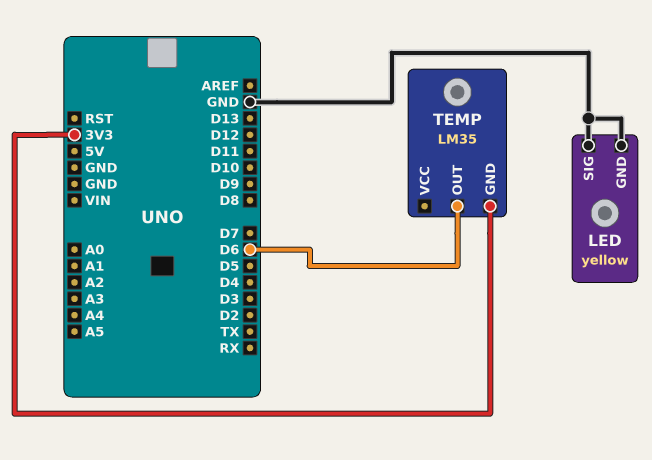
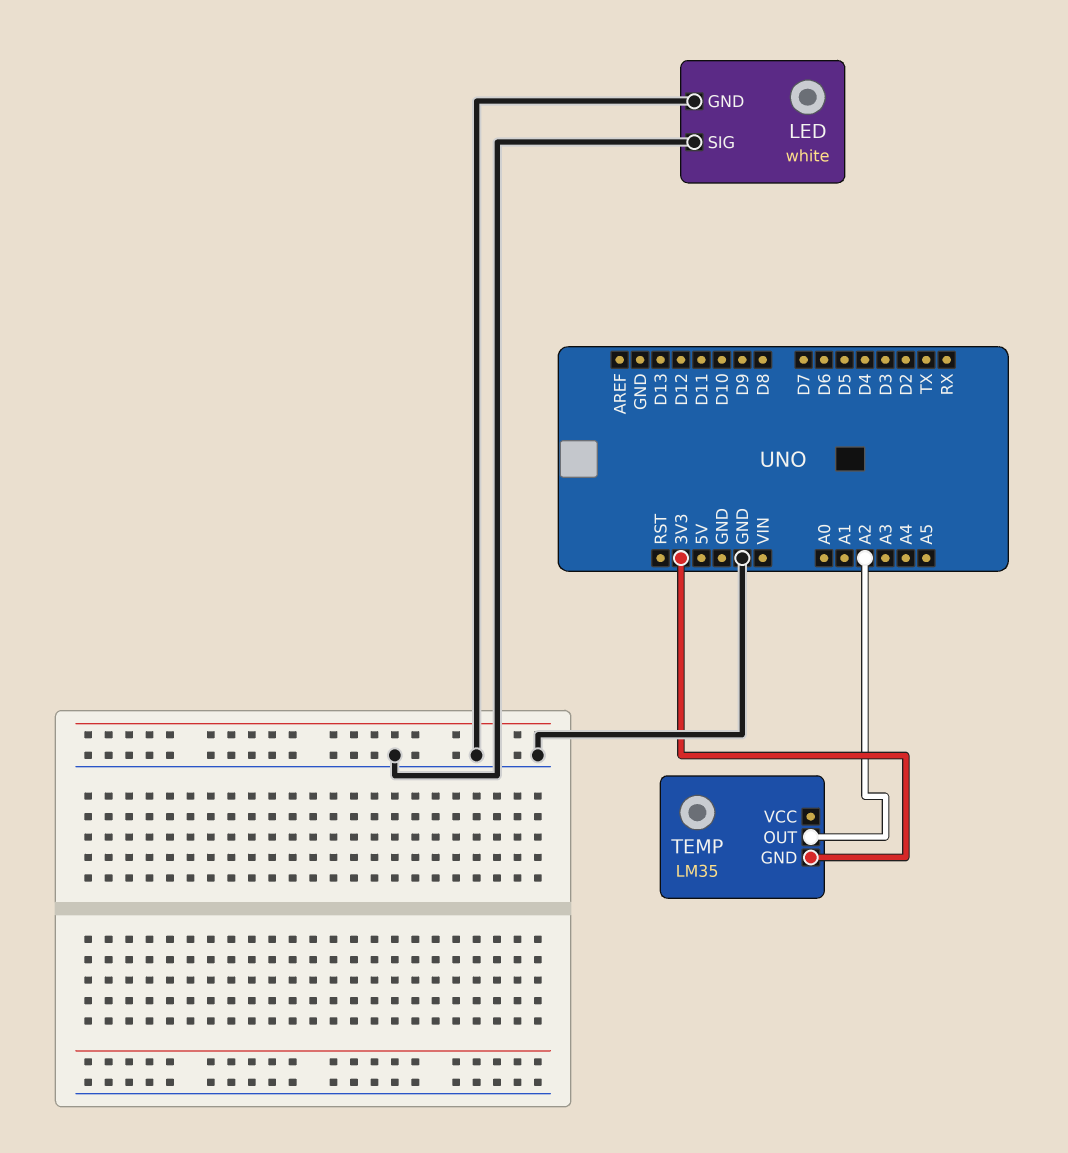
LED: yellow -> white
TEMP pin OUT: D6 -> A2

